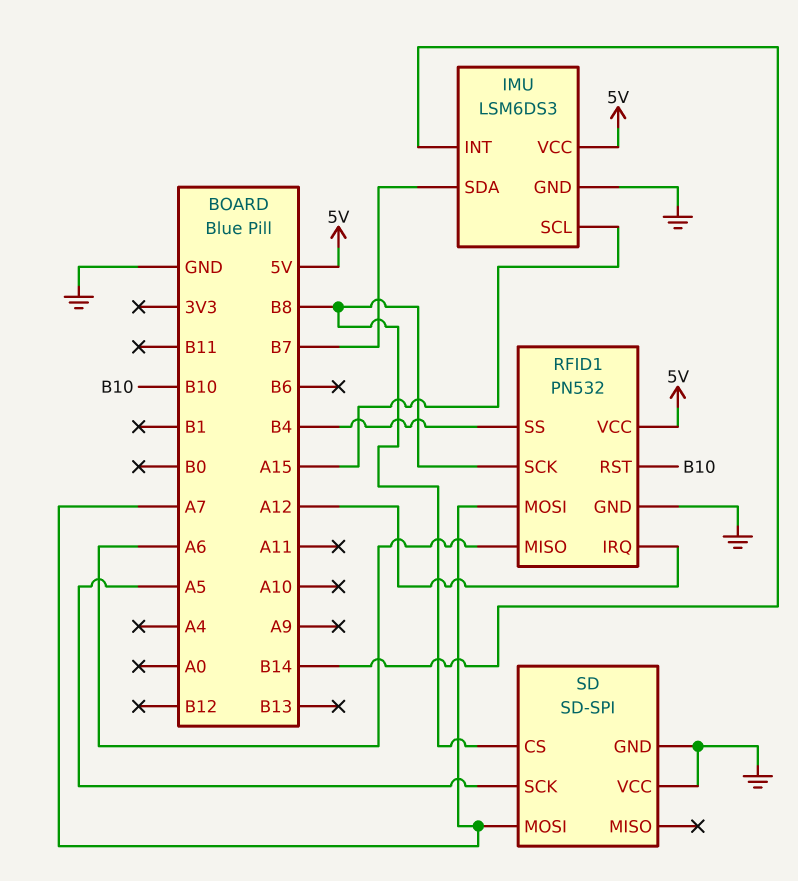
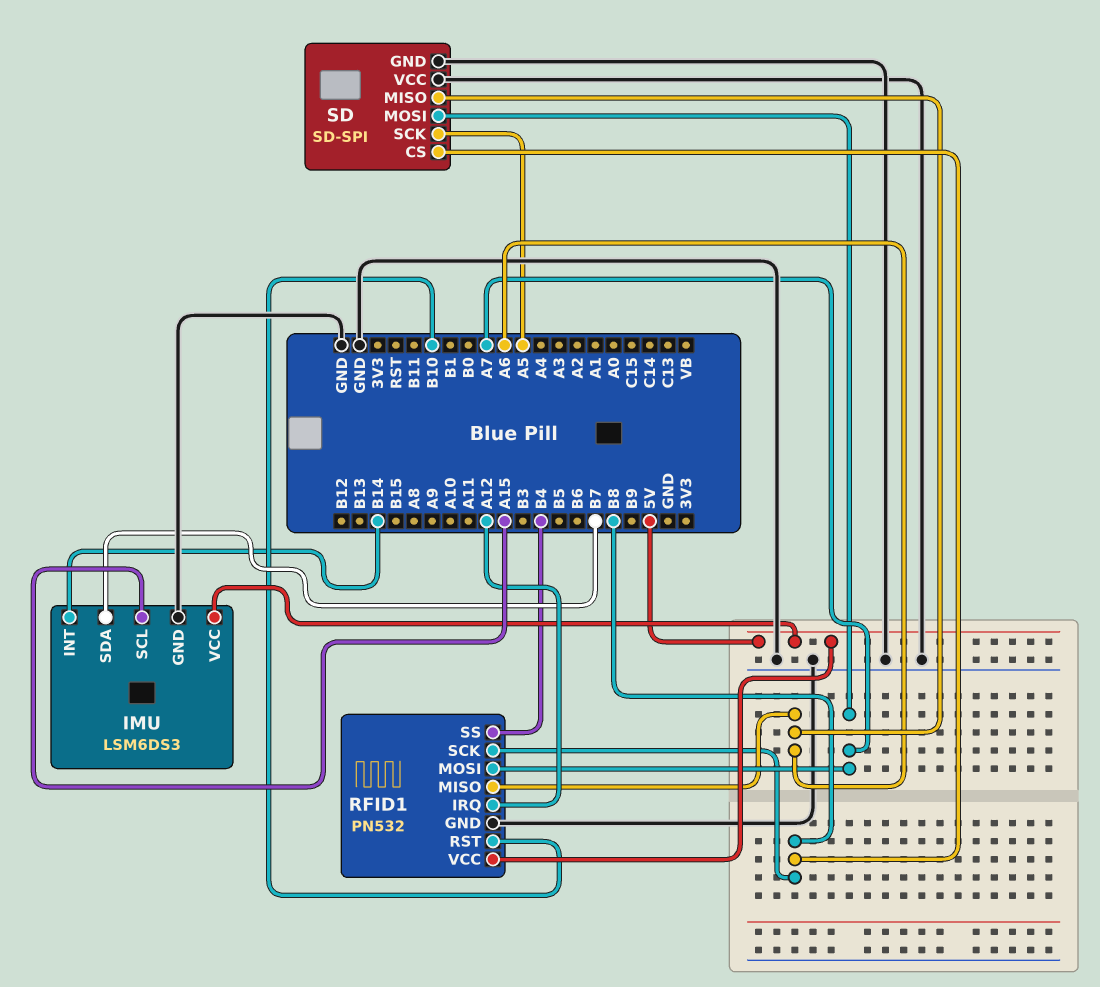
SD pin MISO: none -> A6

